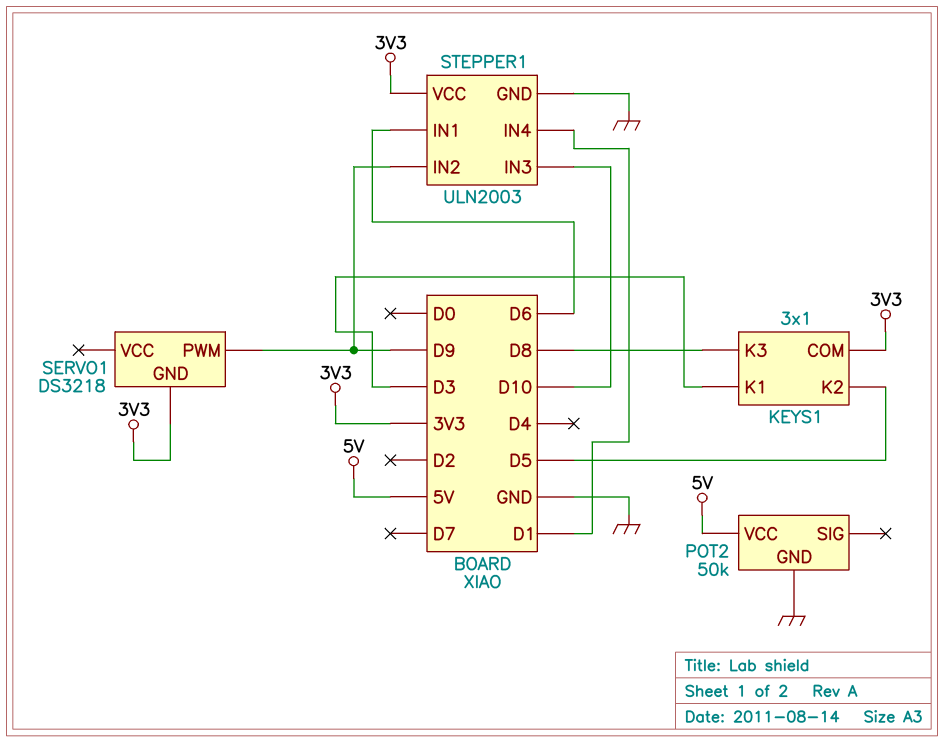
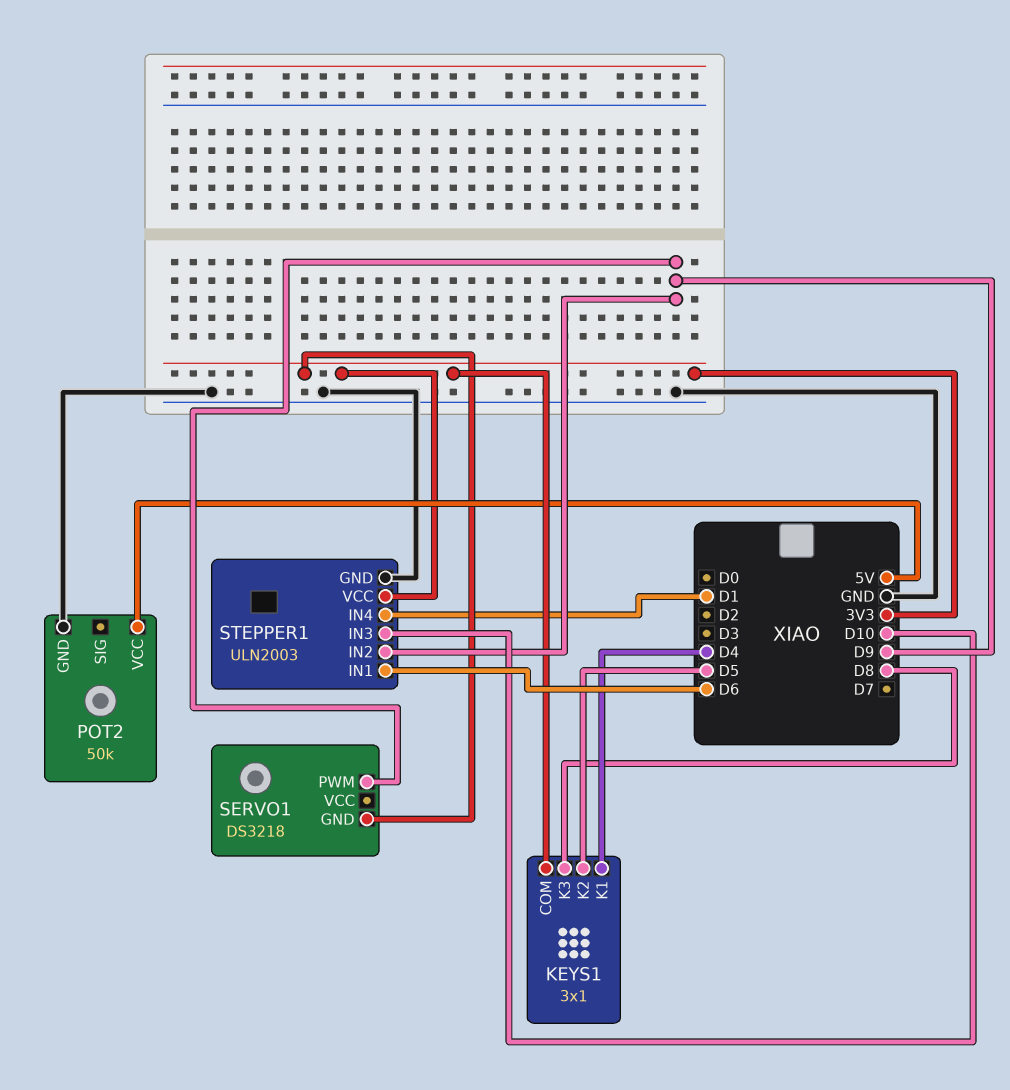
KEYS1 pin K1: D3 -> D4

